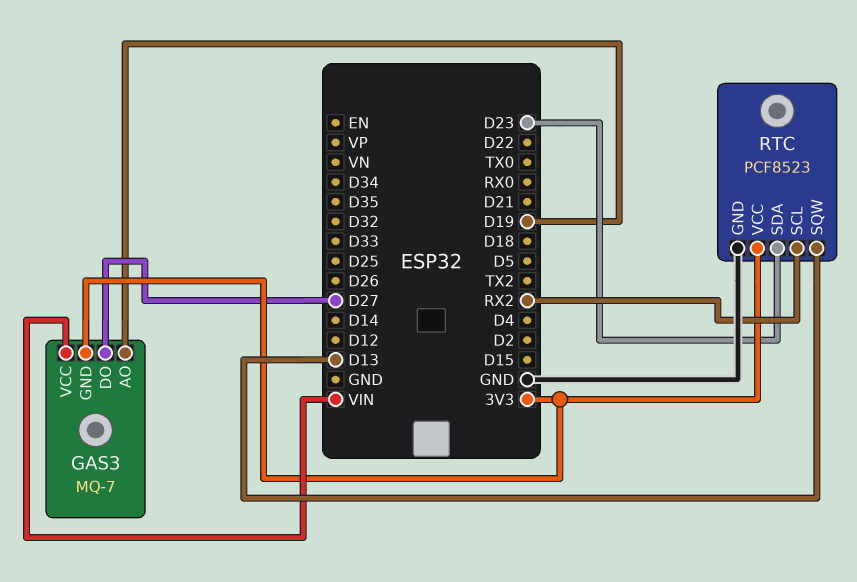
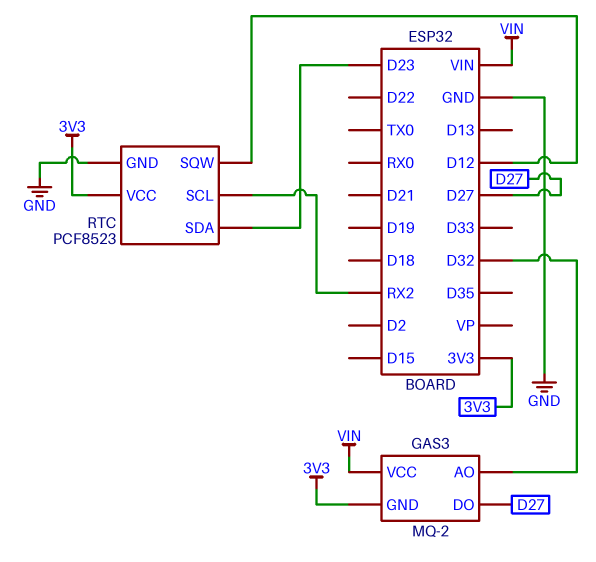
GAS3: MQ-7 -> MQ-2
GAS3 pin AO: D19 -> D32
RTC pin SQW: D13 -> D12

